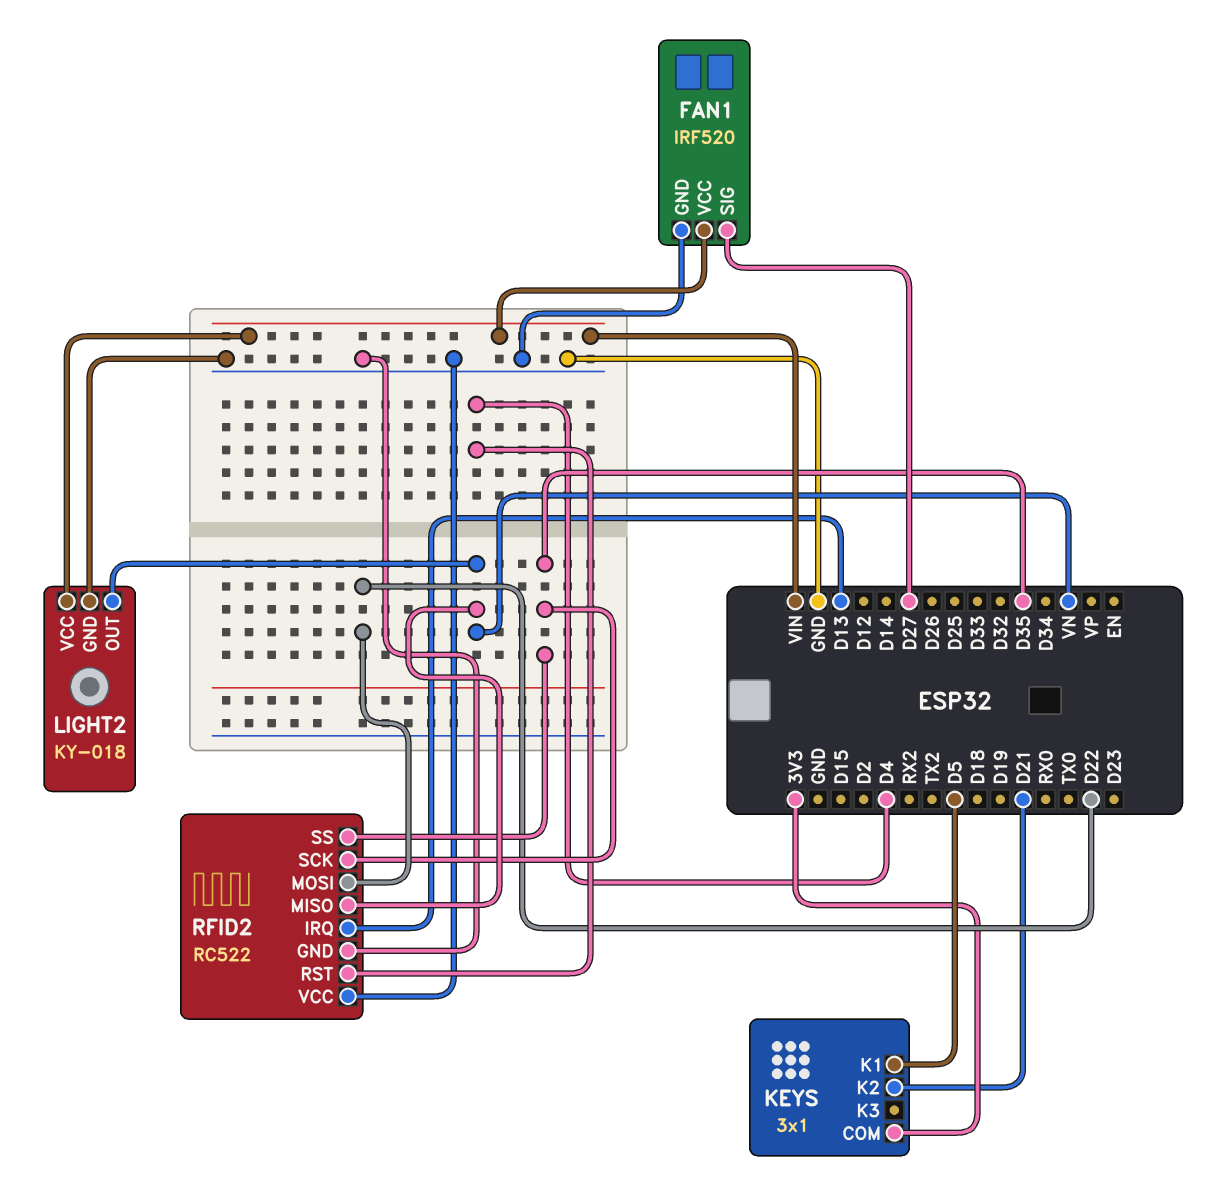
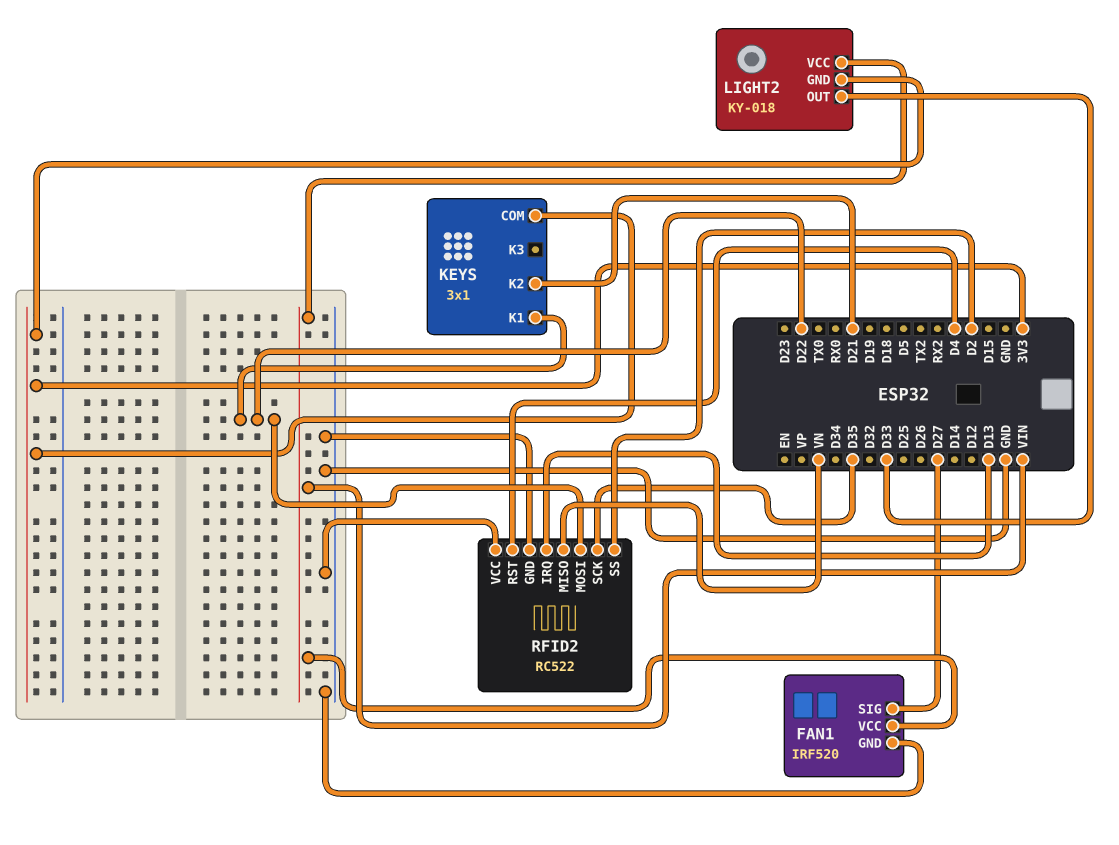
KEYS pin K1: D5 -> D22
LIGHT2 pin GND: GND -> 3V3
LIGHT2 pin OUT: VN -> D33
RFID2 pin SS: D35 -> D2

